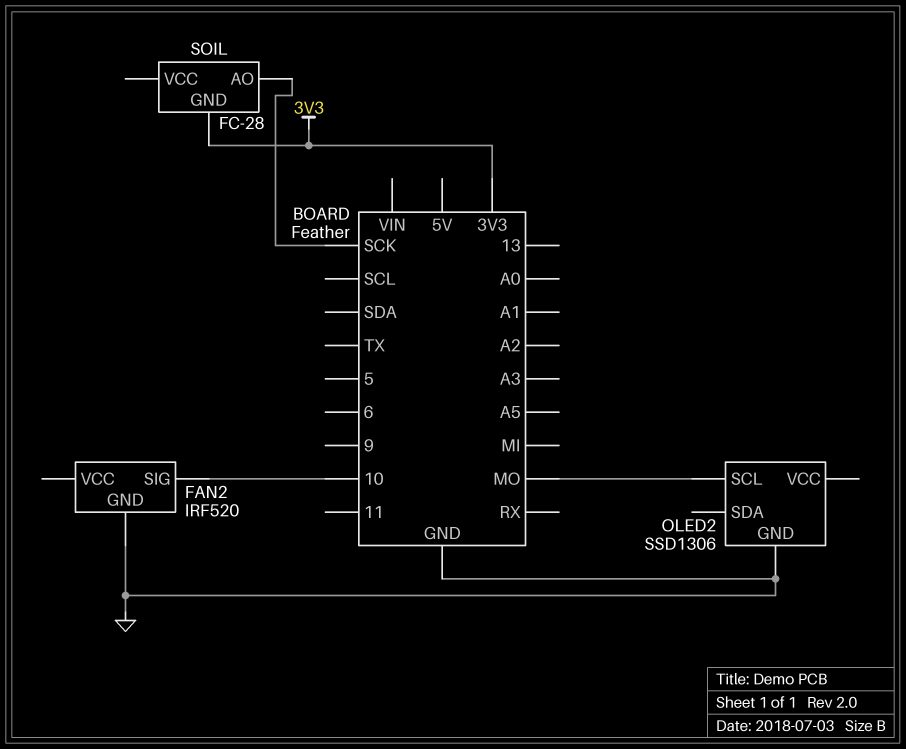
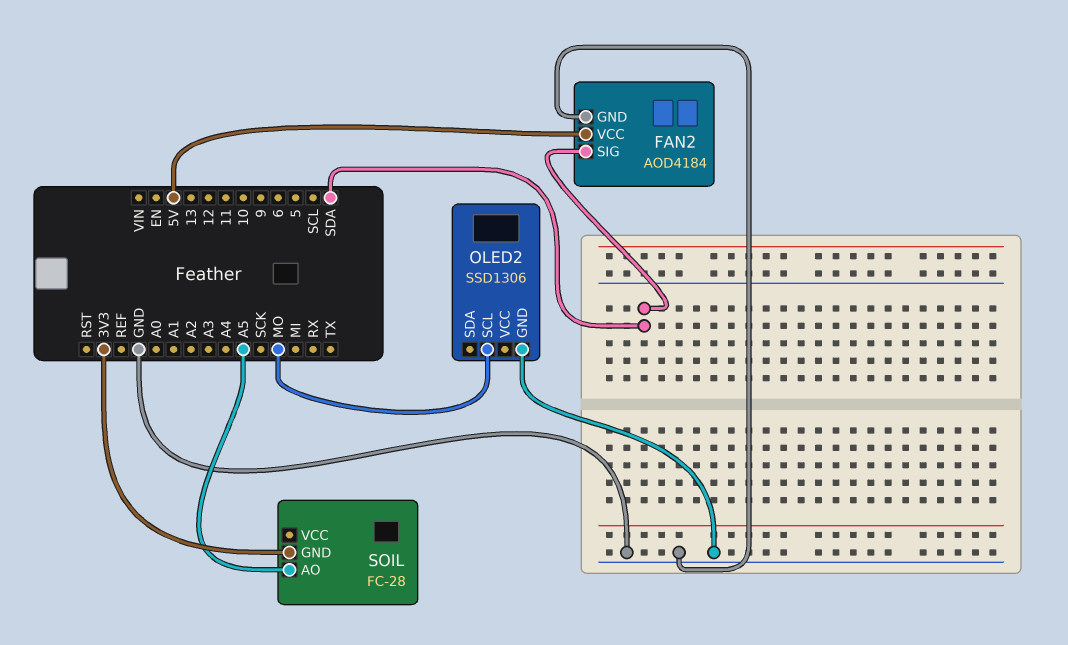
FAN2: IRF520 -> AOD4184
FAN2 pin SIG: 10 -> SDA
FAN2 pin VCC: none -> 5V
SOIL pin AO: SCK -> A5

